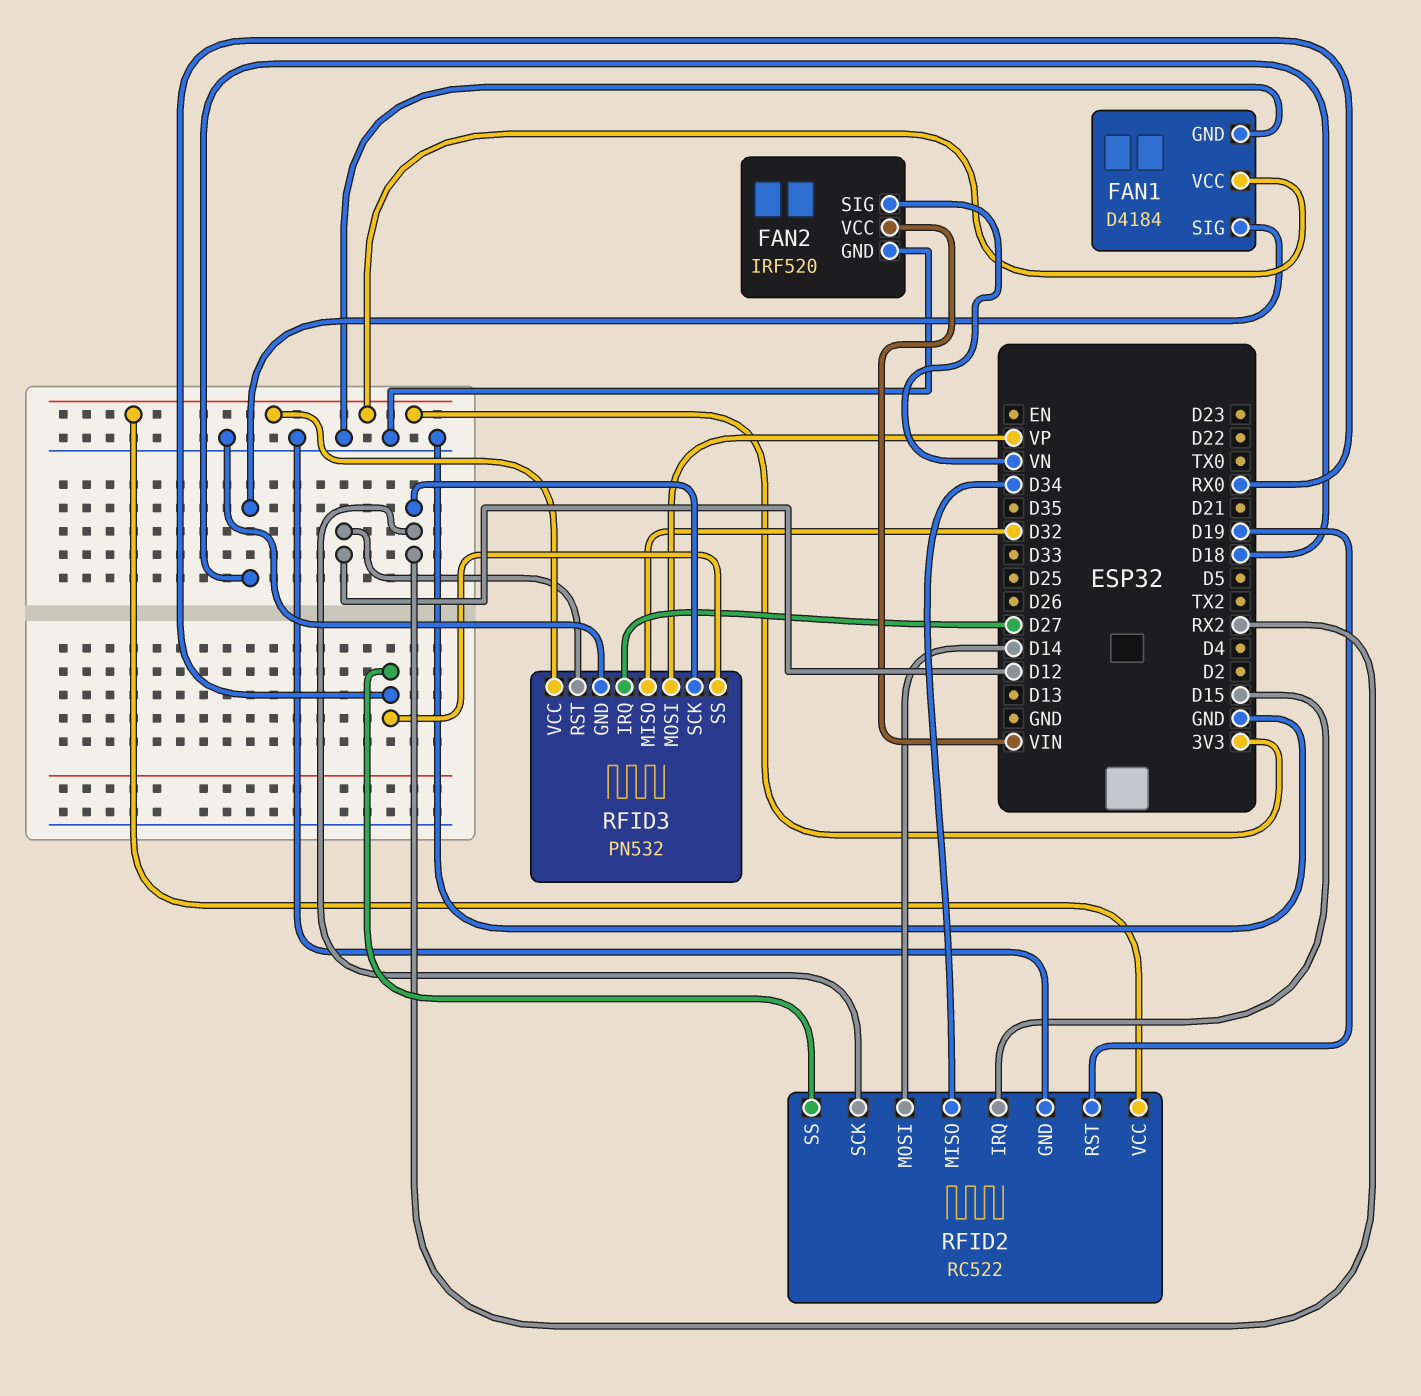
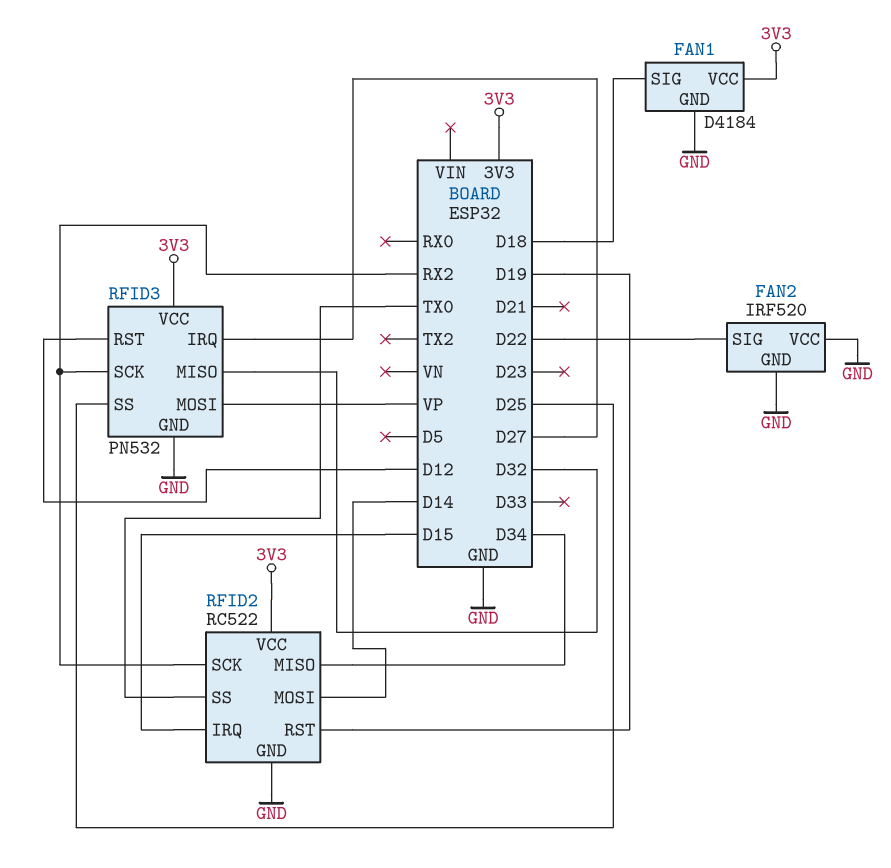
FAN2 pin SIG: VN -> D22
FAN2 pin VCC: VIN -> GND
RFID2 pin SS: RX0 -> TX0
RFID3 pin SS: RX0 -> D25

